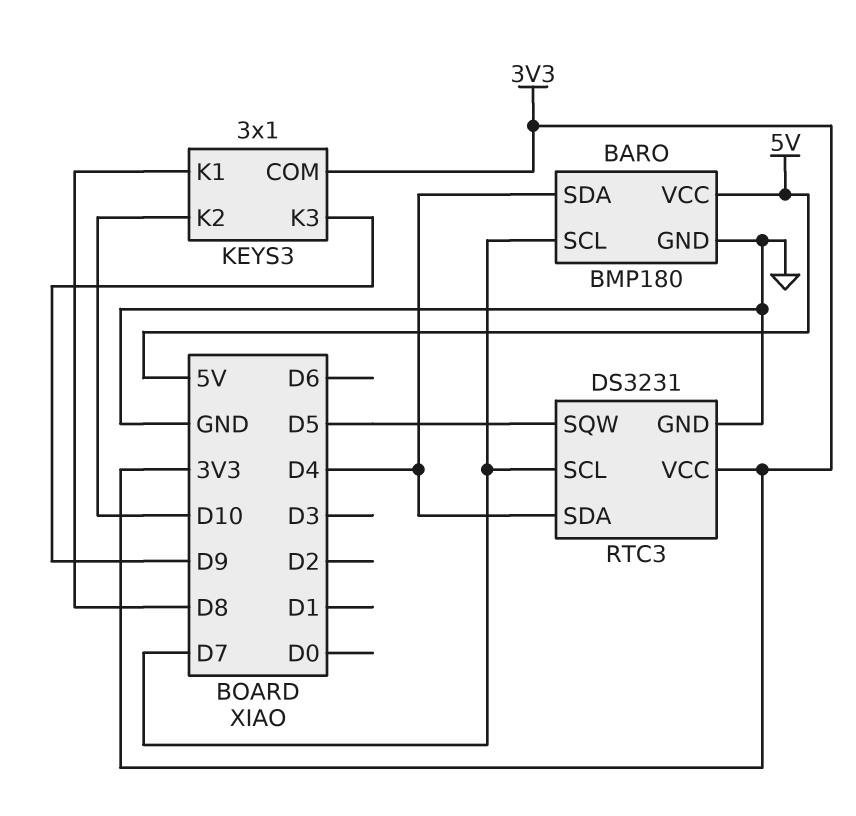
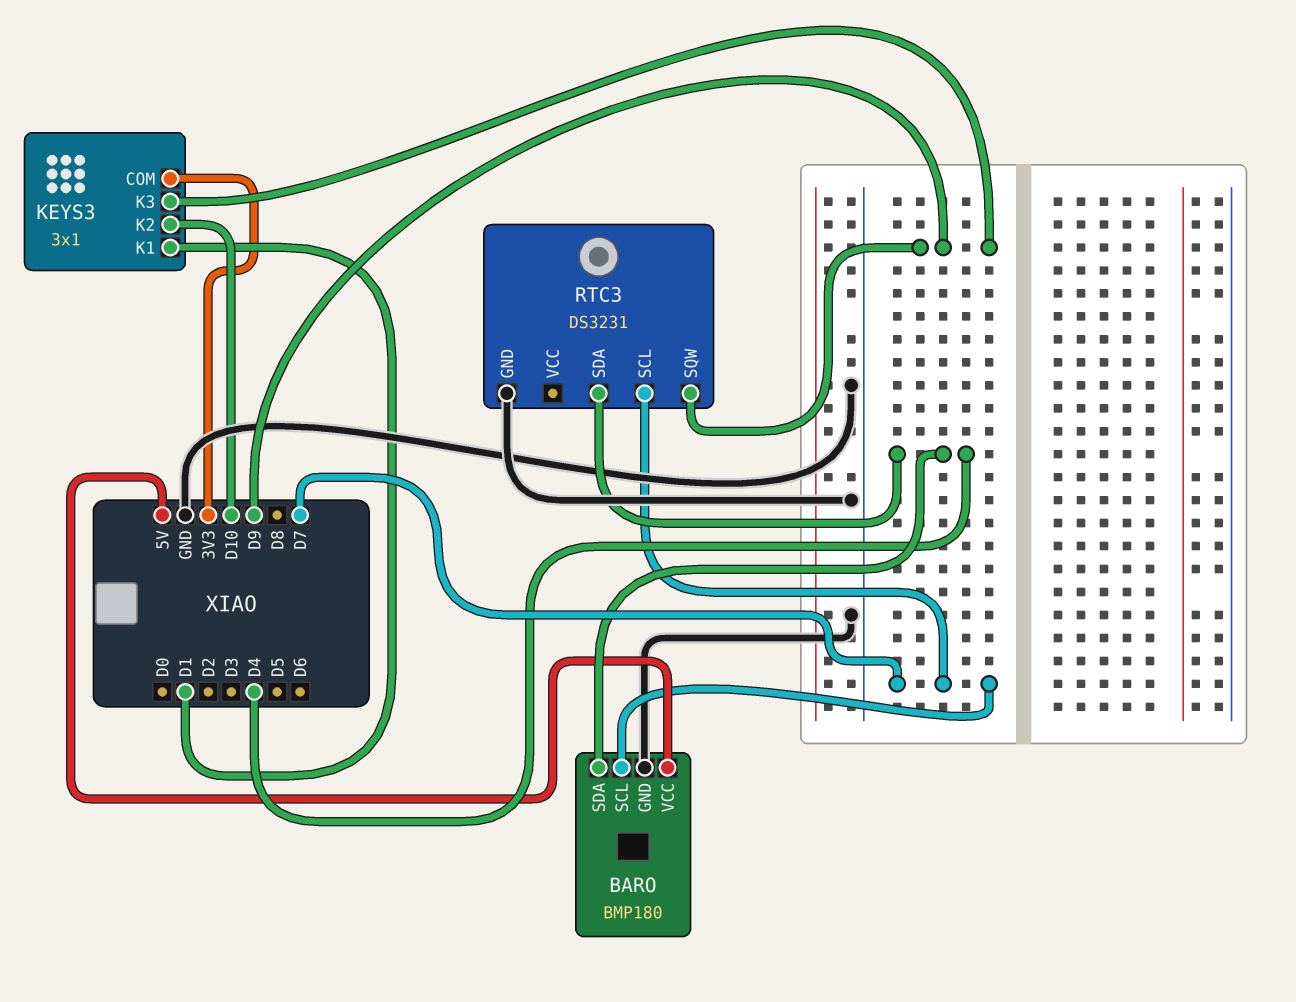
KEYS3 pin K1: D8 -> D1
RTC3 pin SQW: D5 -> D9
RTC3 pin VCC: 3V3 -> none

